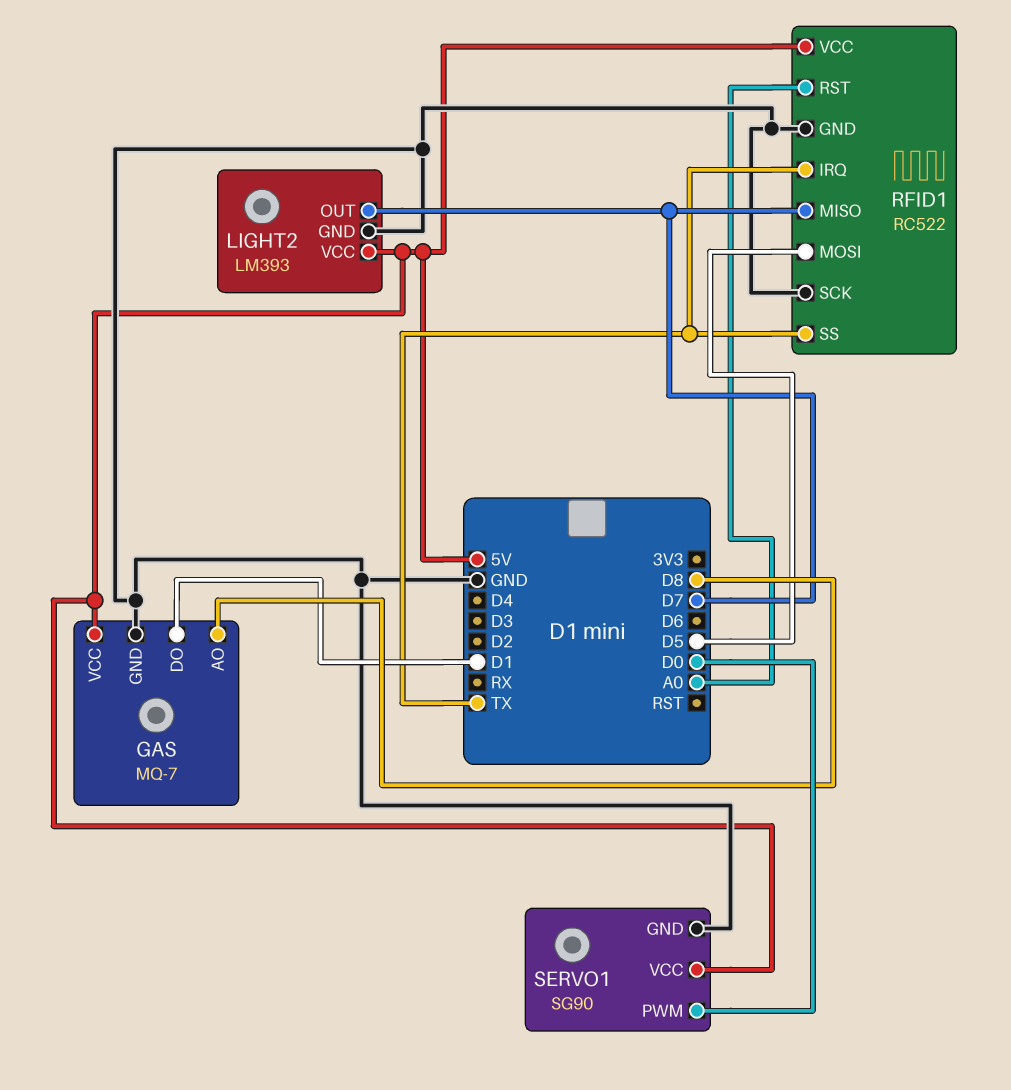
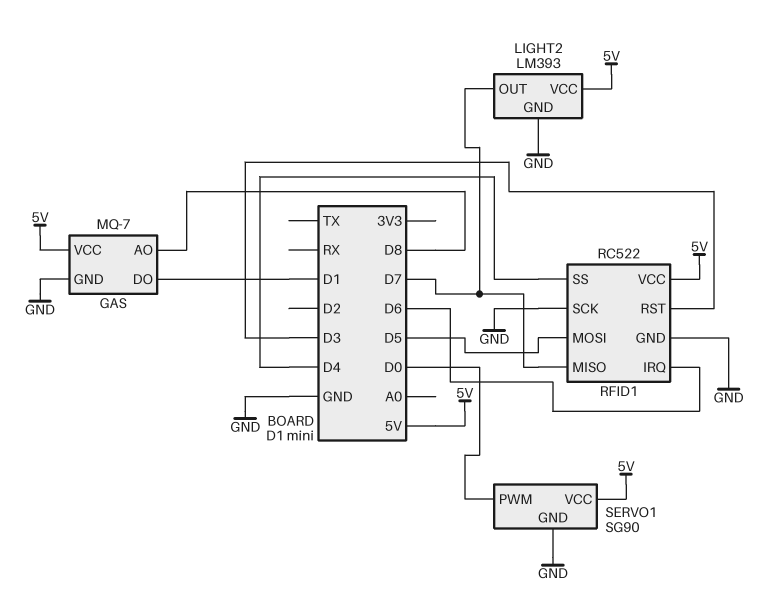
RFID1 pin IRQ: TX -> D6
RFID1 pin RST: A0 -> D3
RFID1 pin SS: TX -> D4

